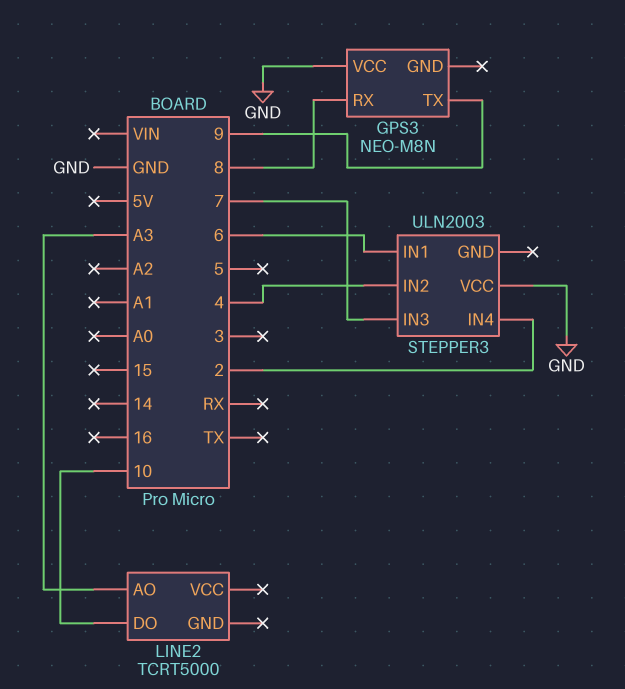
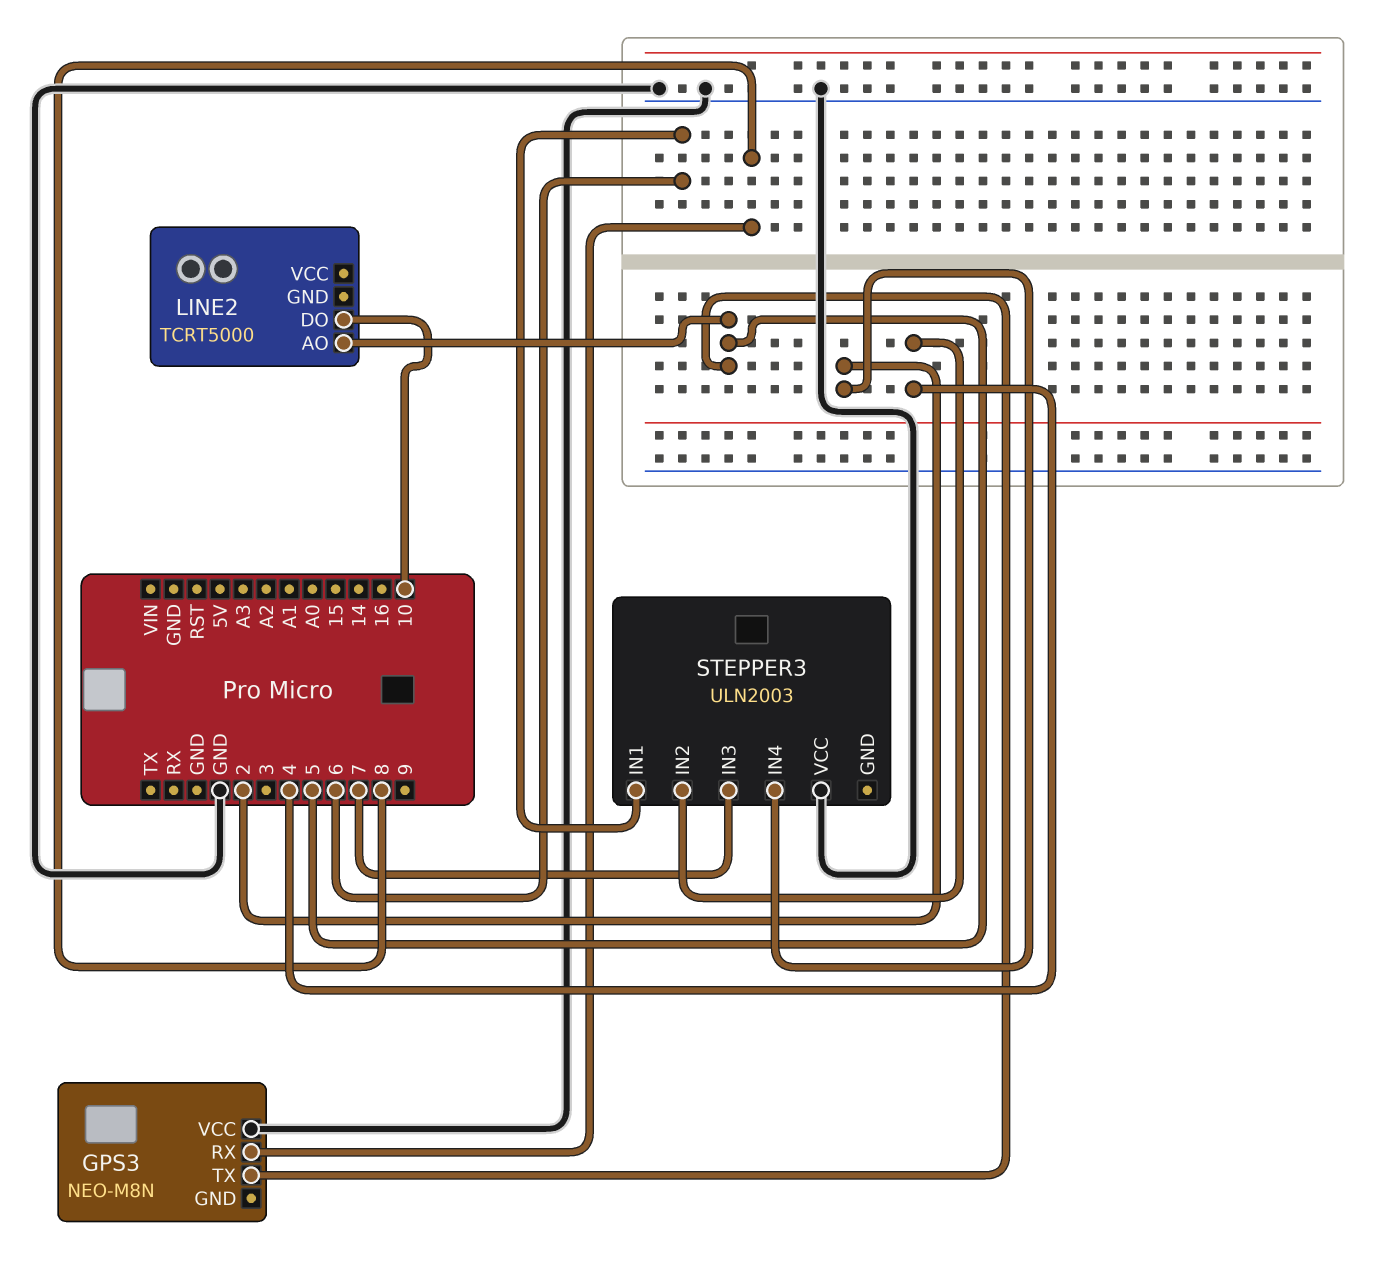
GPS3 pin TX: 9 -> 5
LINE2 pin AO: A3 -> 5

